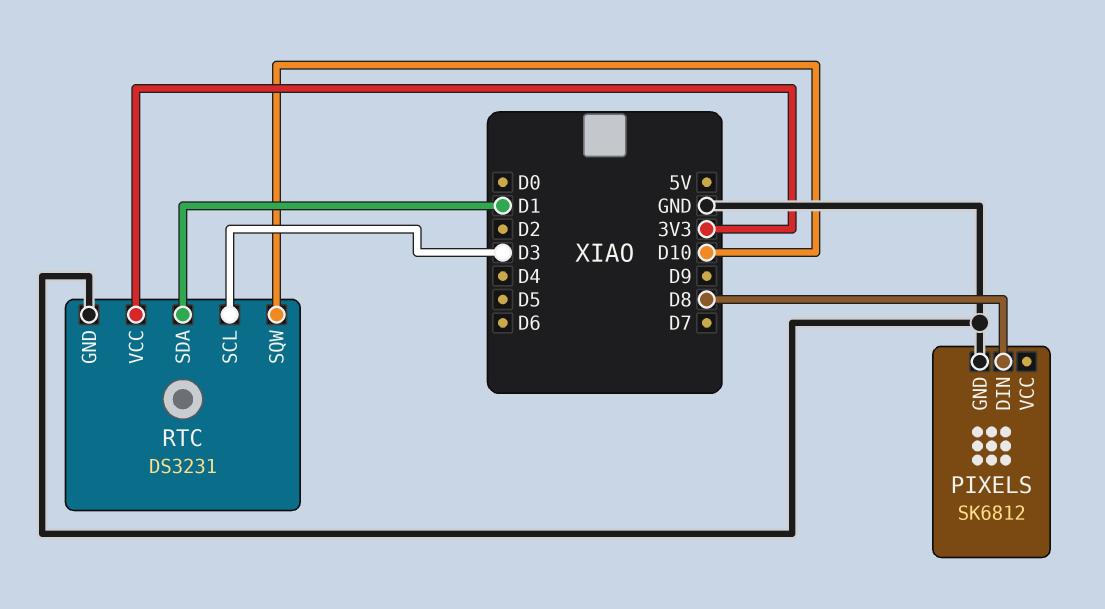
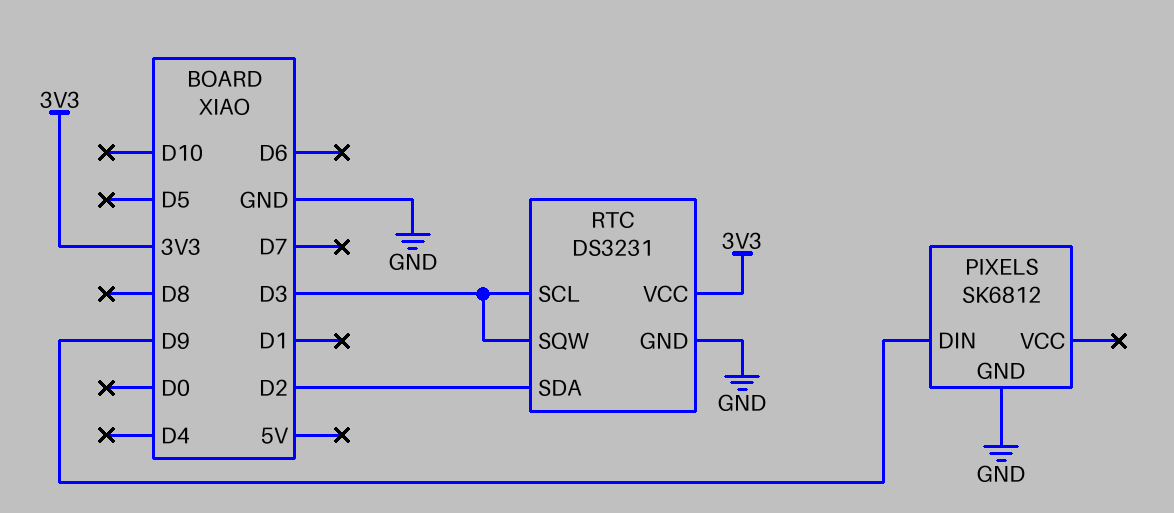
PIXELS pin DIN: D8 -> D9
RTC pin SDA: D1 -> D2
RTC pin SQW: D10 -> D3

